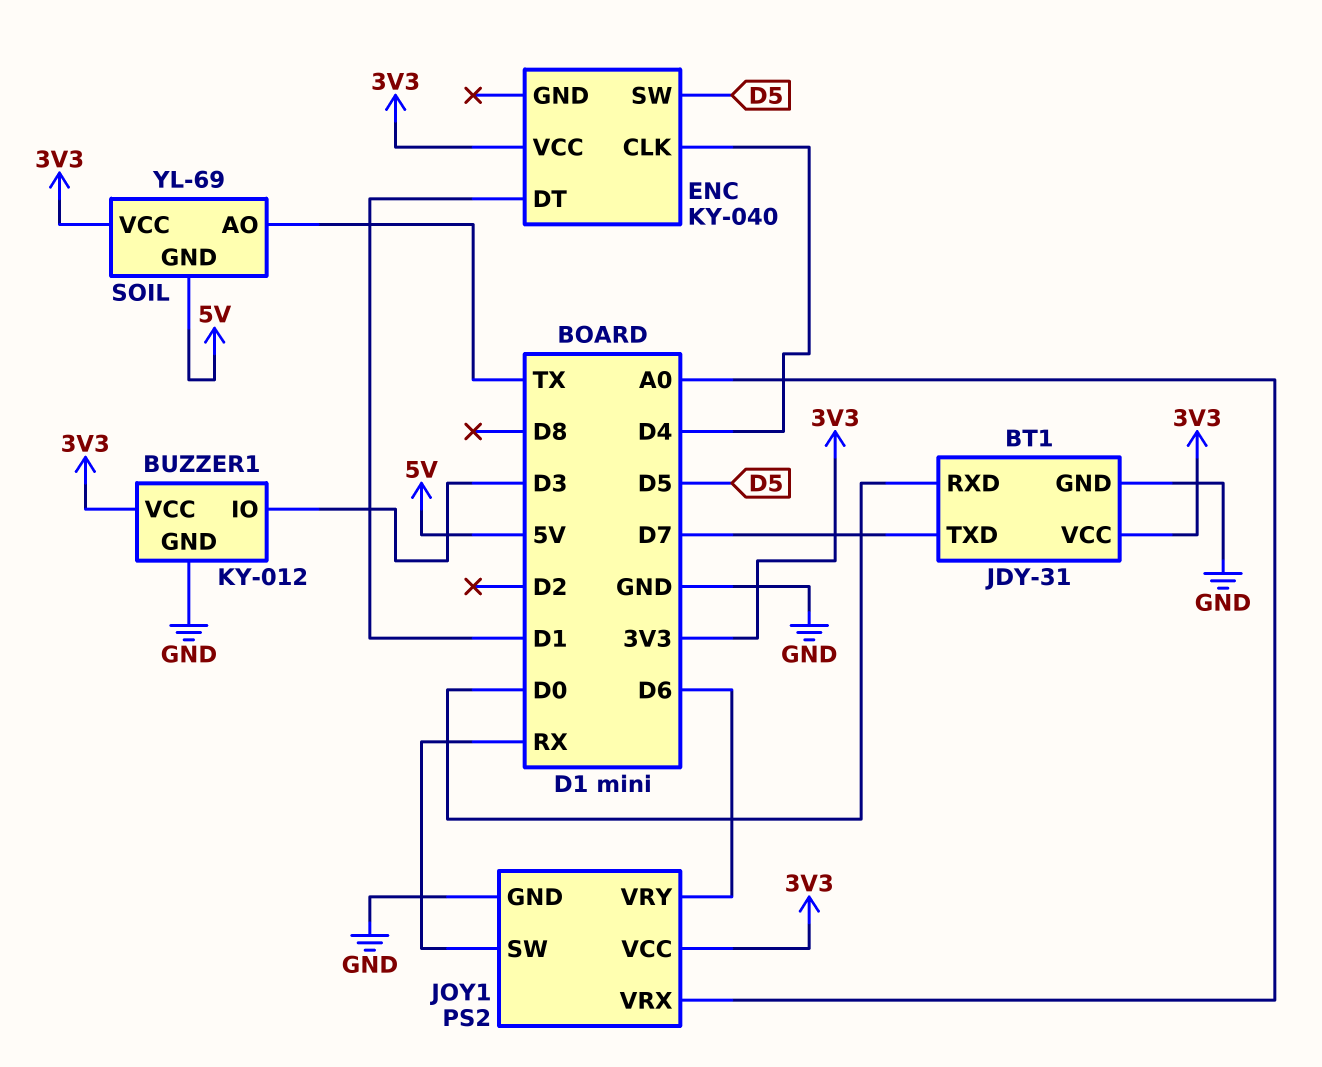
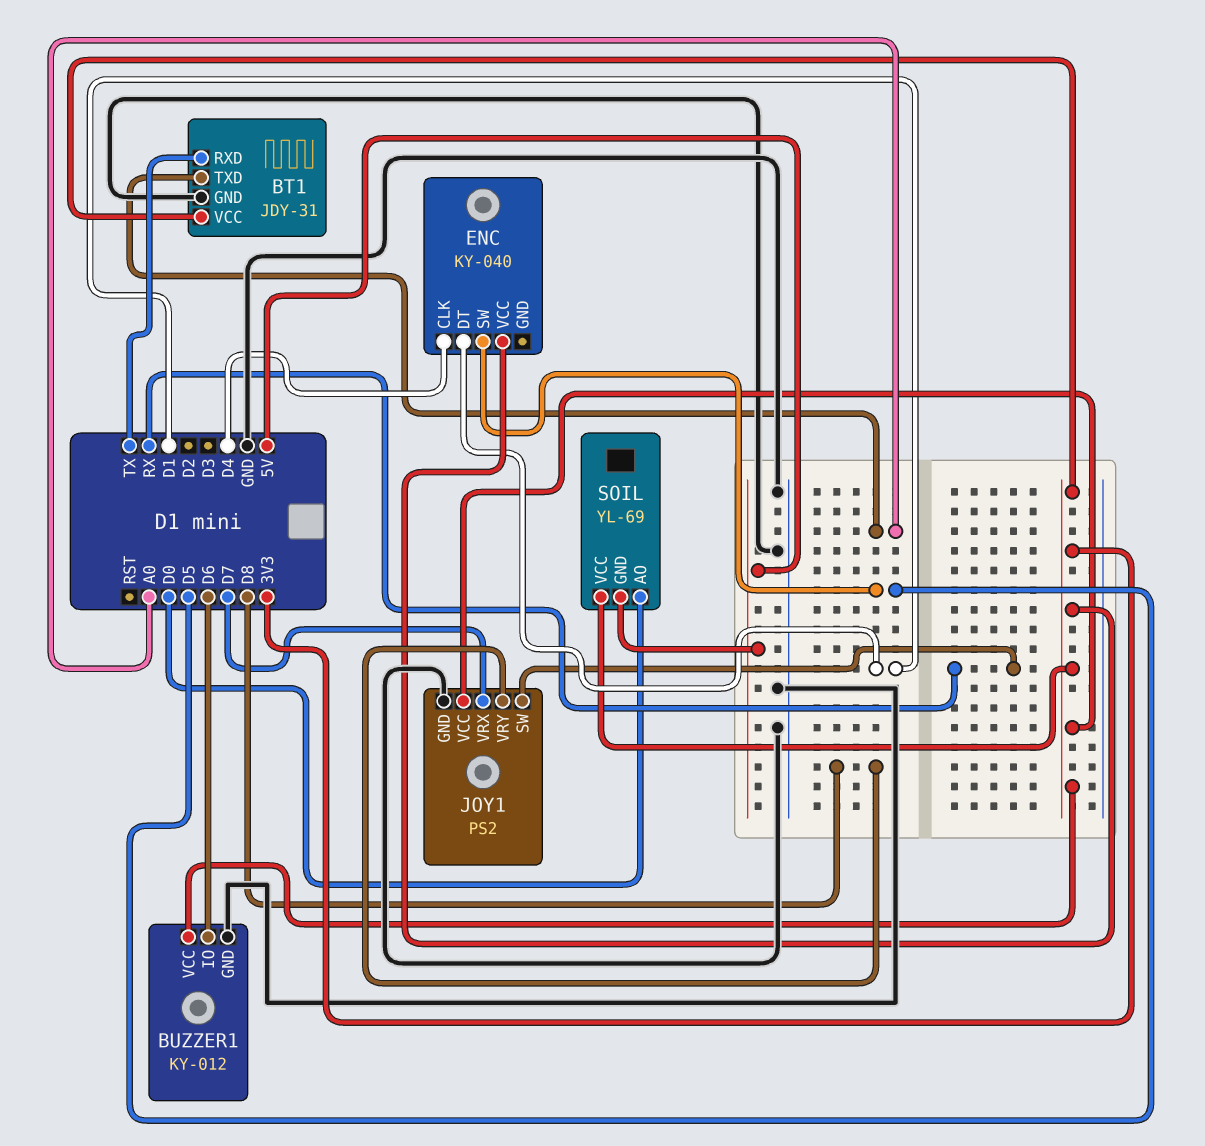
BT1 pin RXD: D0 -> TX
BT1 pin TXD: D7 -> A0
BUZZER1 pin IO: D3 -> D6
JOY1 pin VRX: A0 -> D7
JOY1 pin VRY: D6 -> D8
SOIL pin AO: TX -> D0

